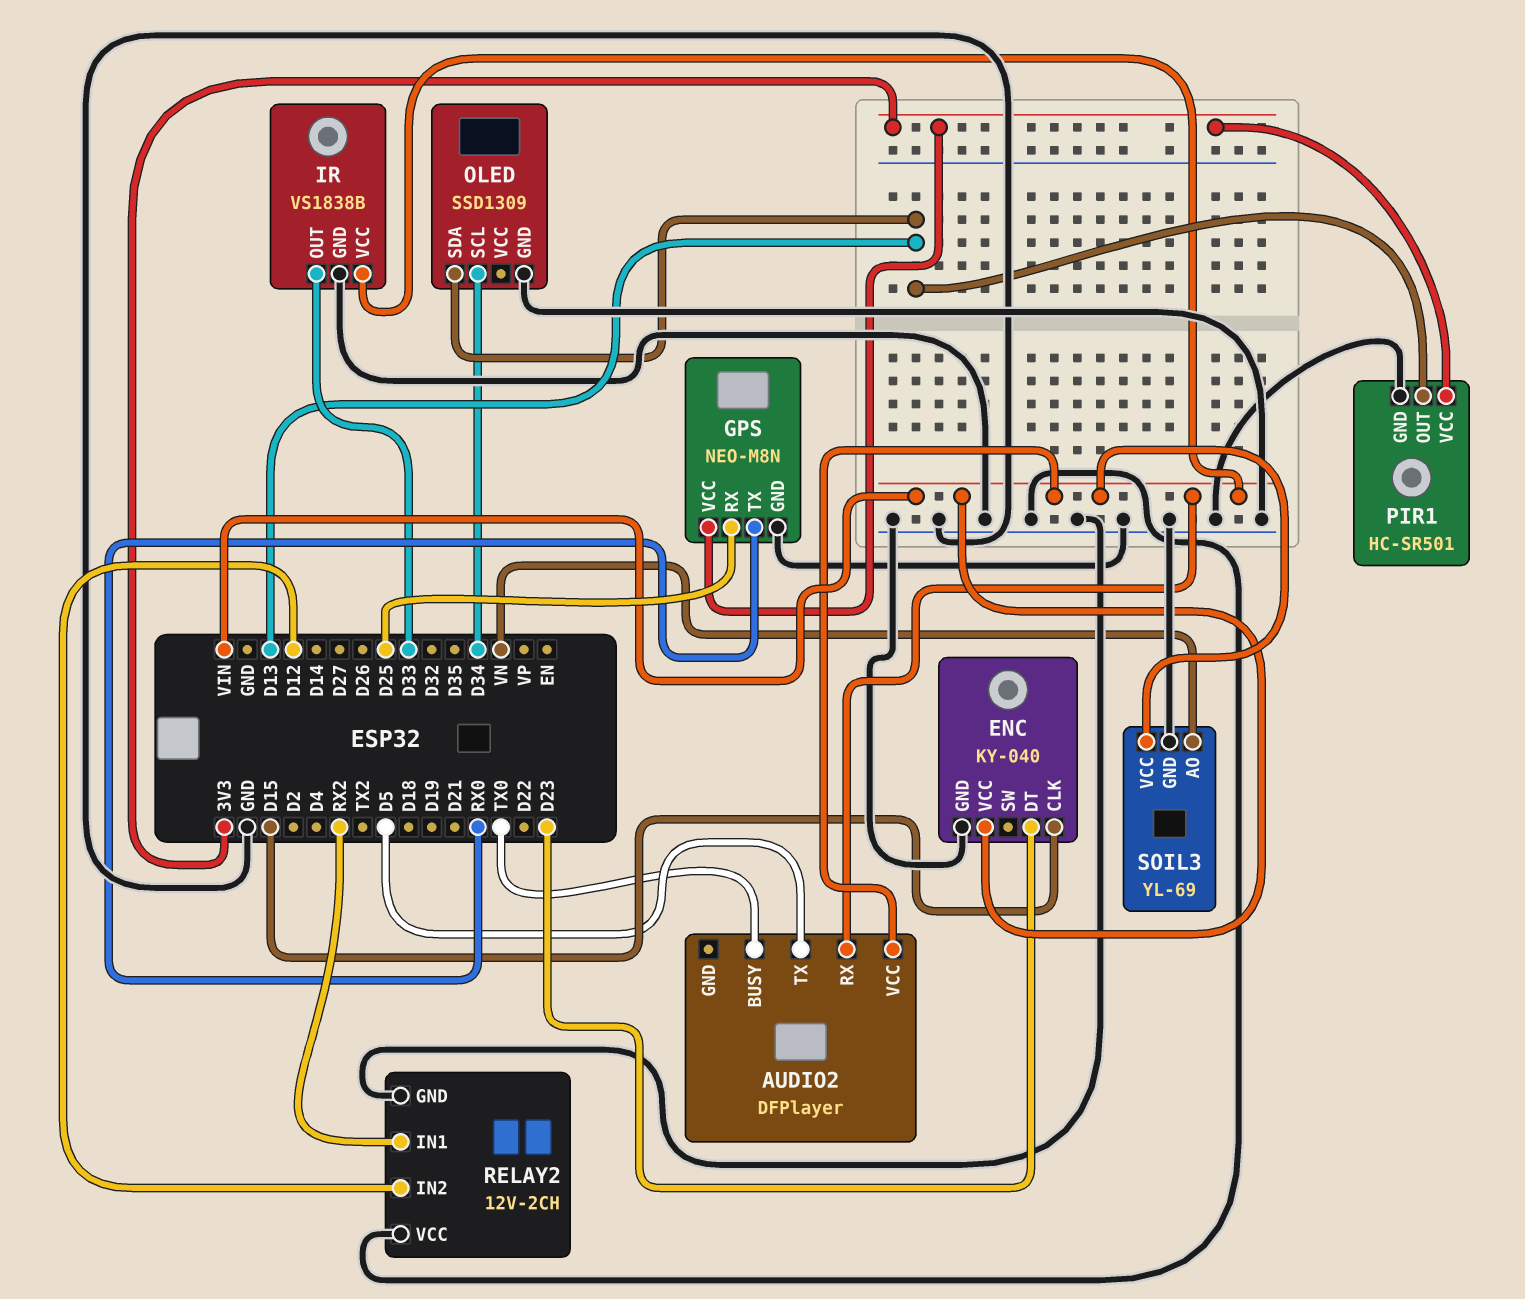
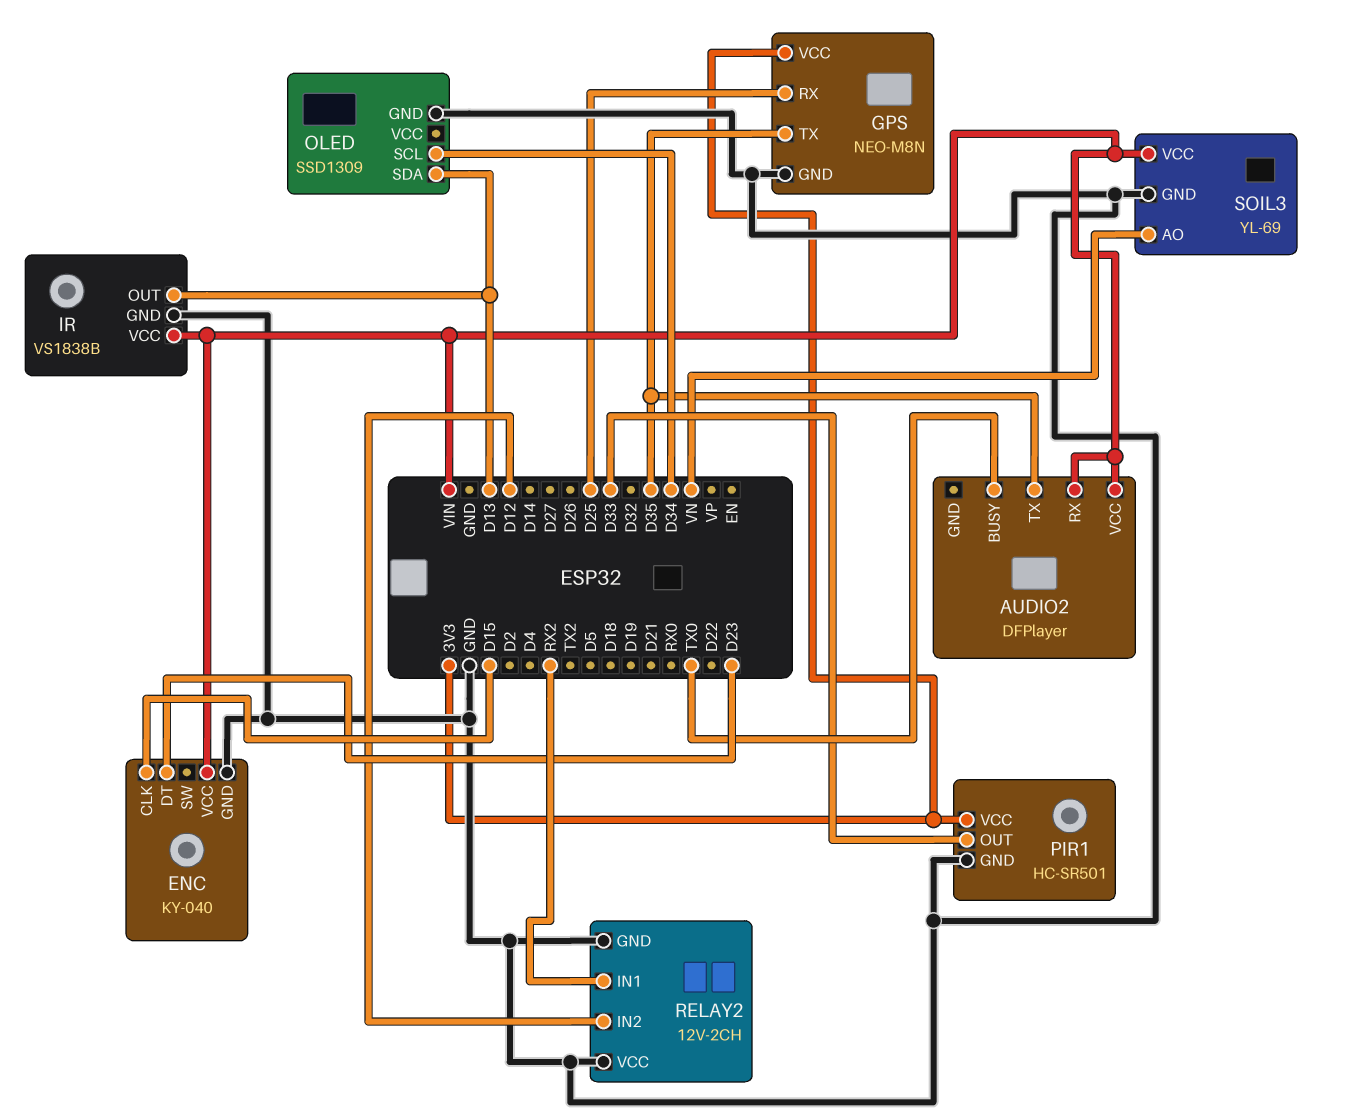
AUDIO2 pin TX: D5 -> D35
GPS pin TX: RX0 -> D35
IR pin OUT: D33 -> D13
PIR1 pin OUT: D13 -> D33

